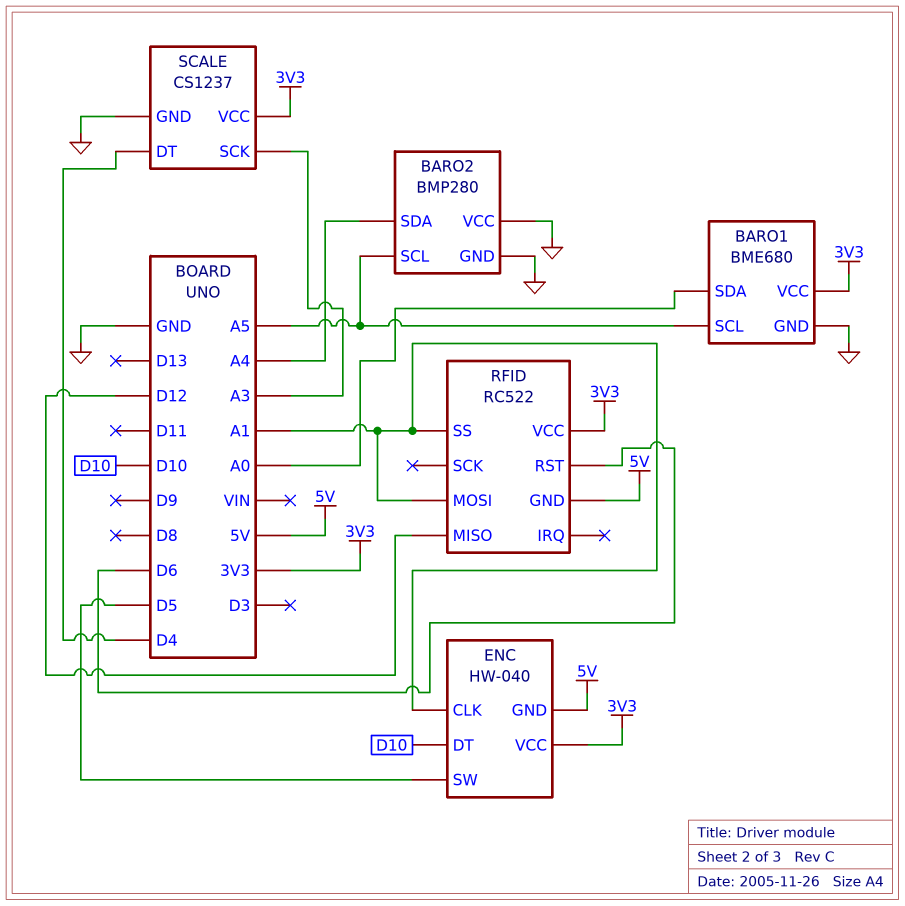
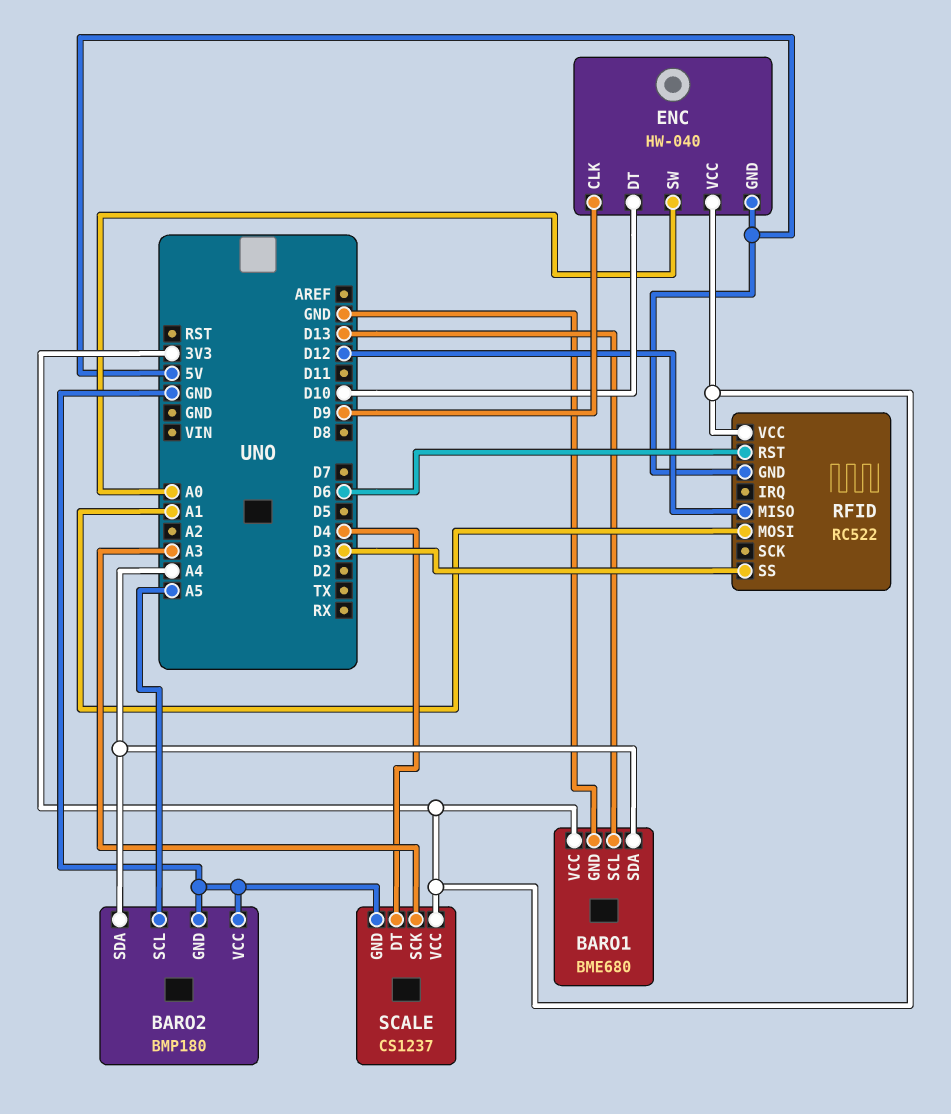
BARO1 pin SCL: A5 -> D13
BARO1 pin SDA: A0 -> A4
BARO2: BMP280 -> BMP180
ENC pin CLK: A1 -> D9
ENC pin SW: D5 -> A0
RFID pin SS: A1 -> D3

